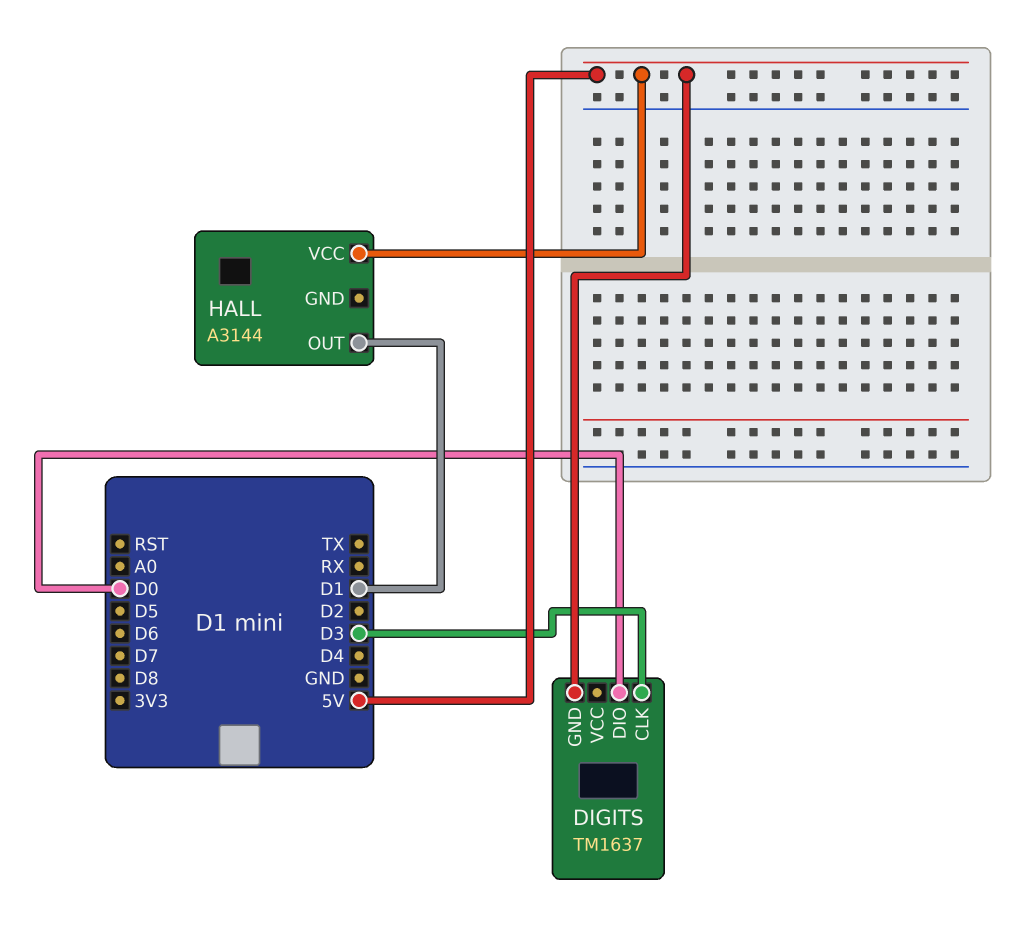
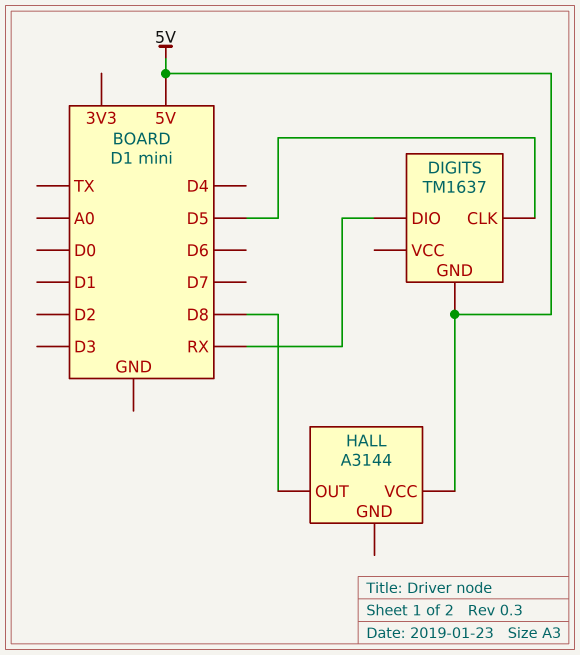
DIGITS pin CLK: D3 -> D5
DIGITS pin DIO: D0 -> RX
HALL pin OUT: D1 -> D8

